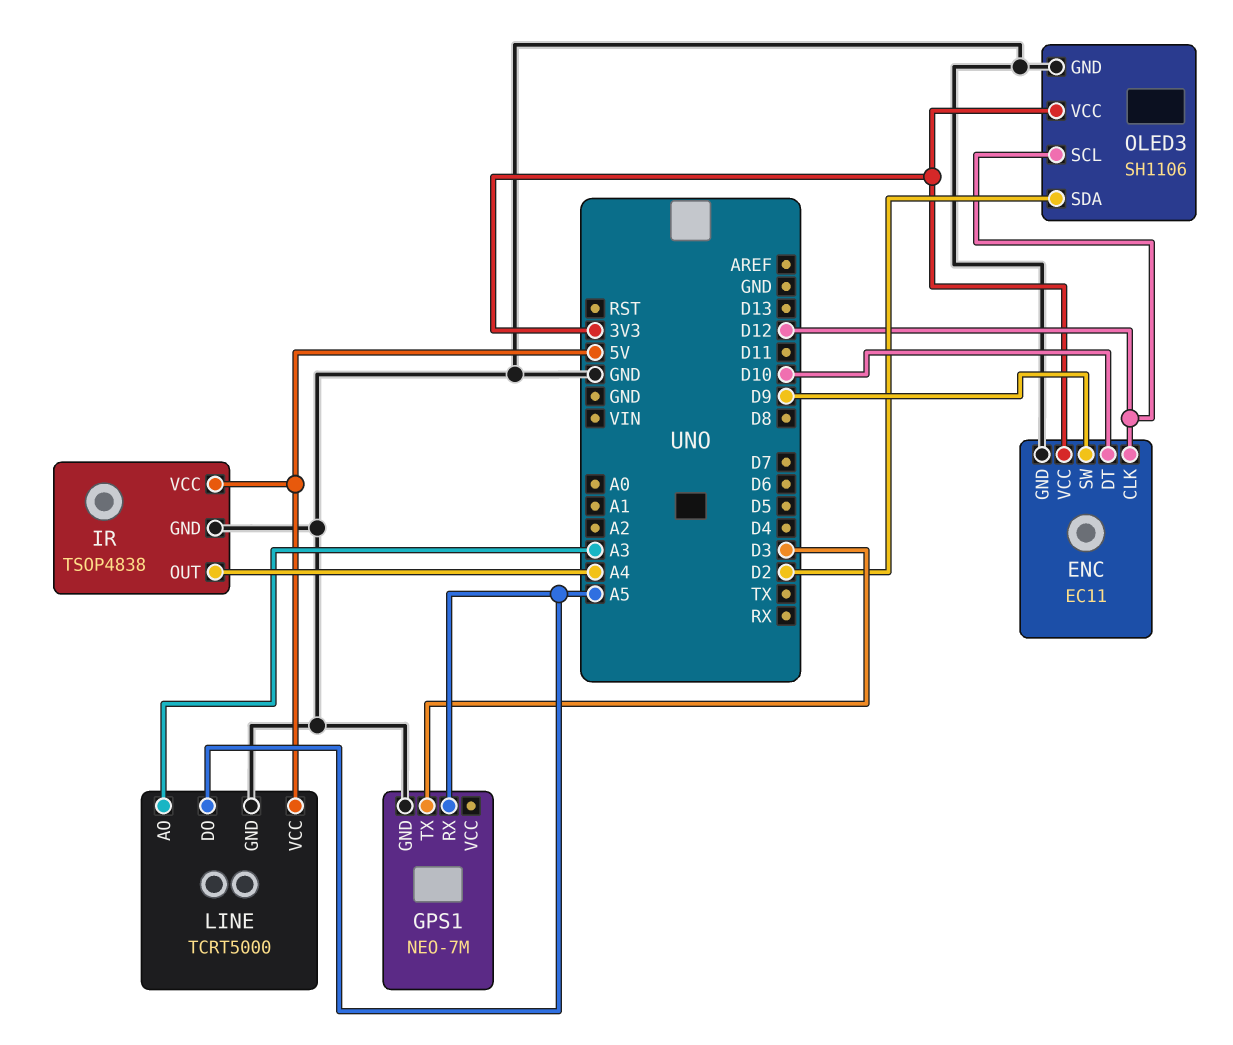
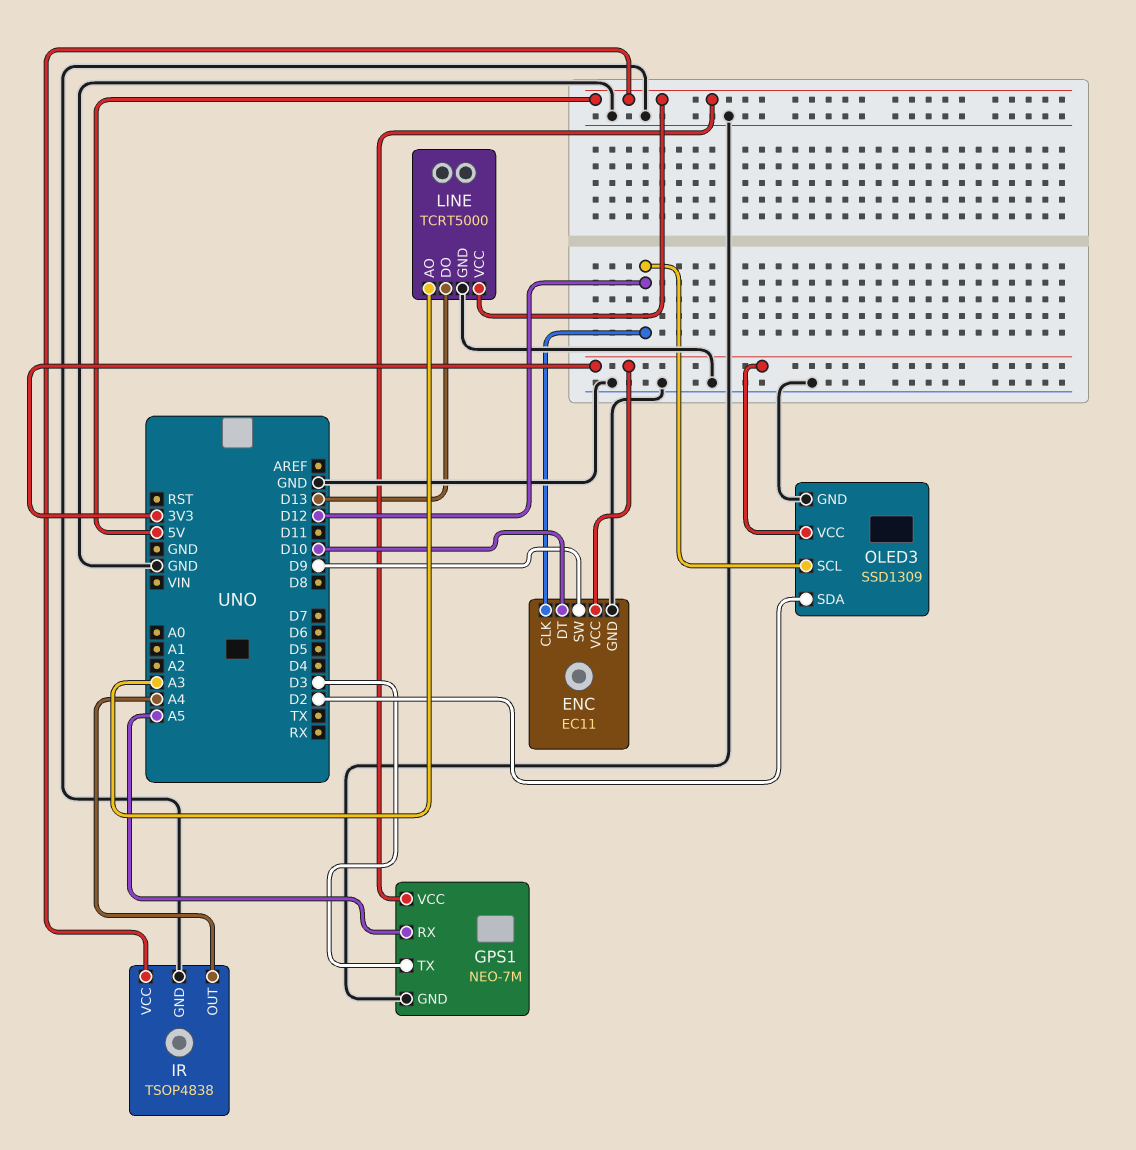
GPS1 pin VCC: none -> 5V
LINE pin DO: A5 -> D13
OLED3: SH1106 -> SSD1309

